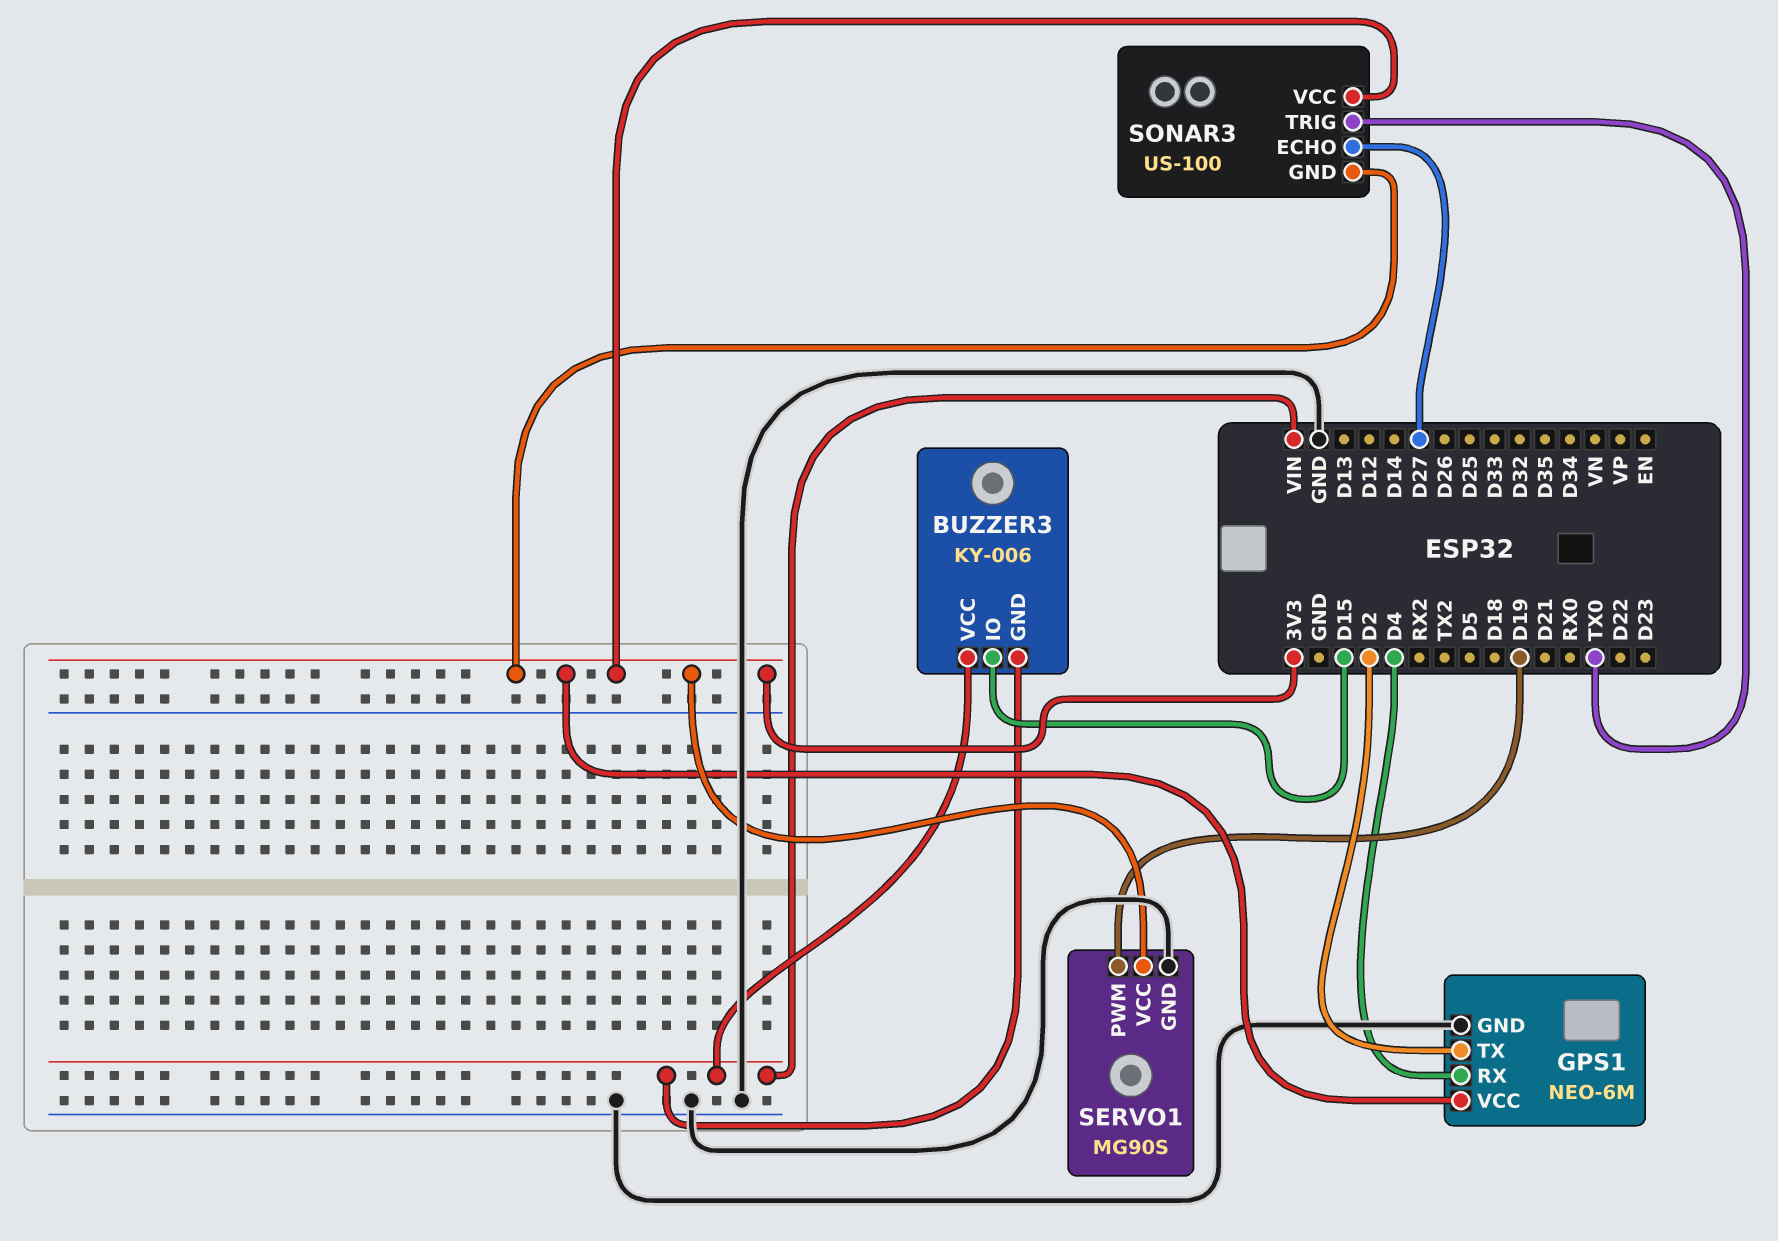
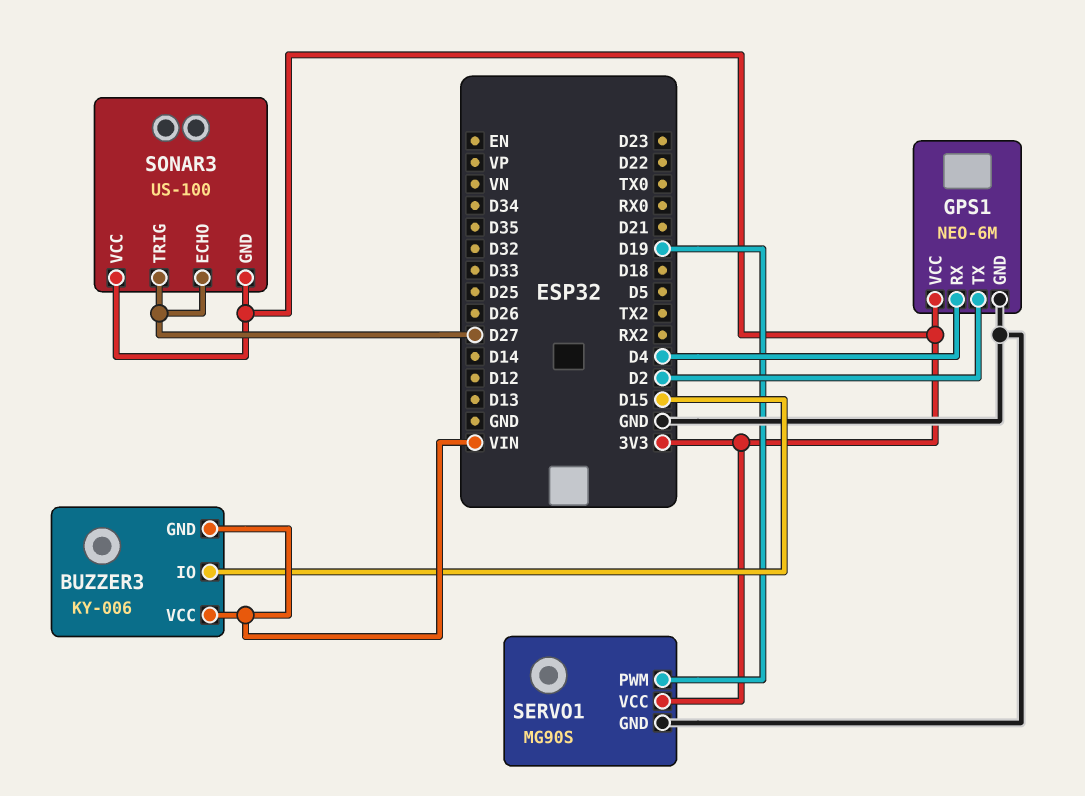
SONAR3 pin TRIG: TX0 -> D27

